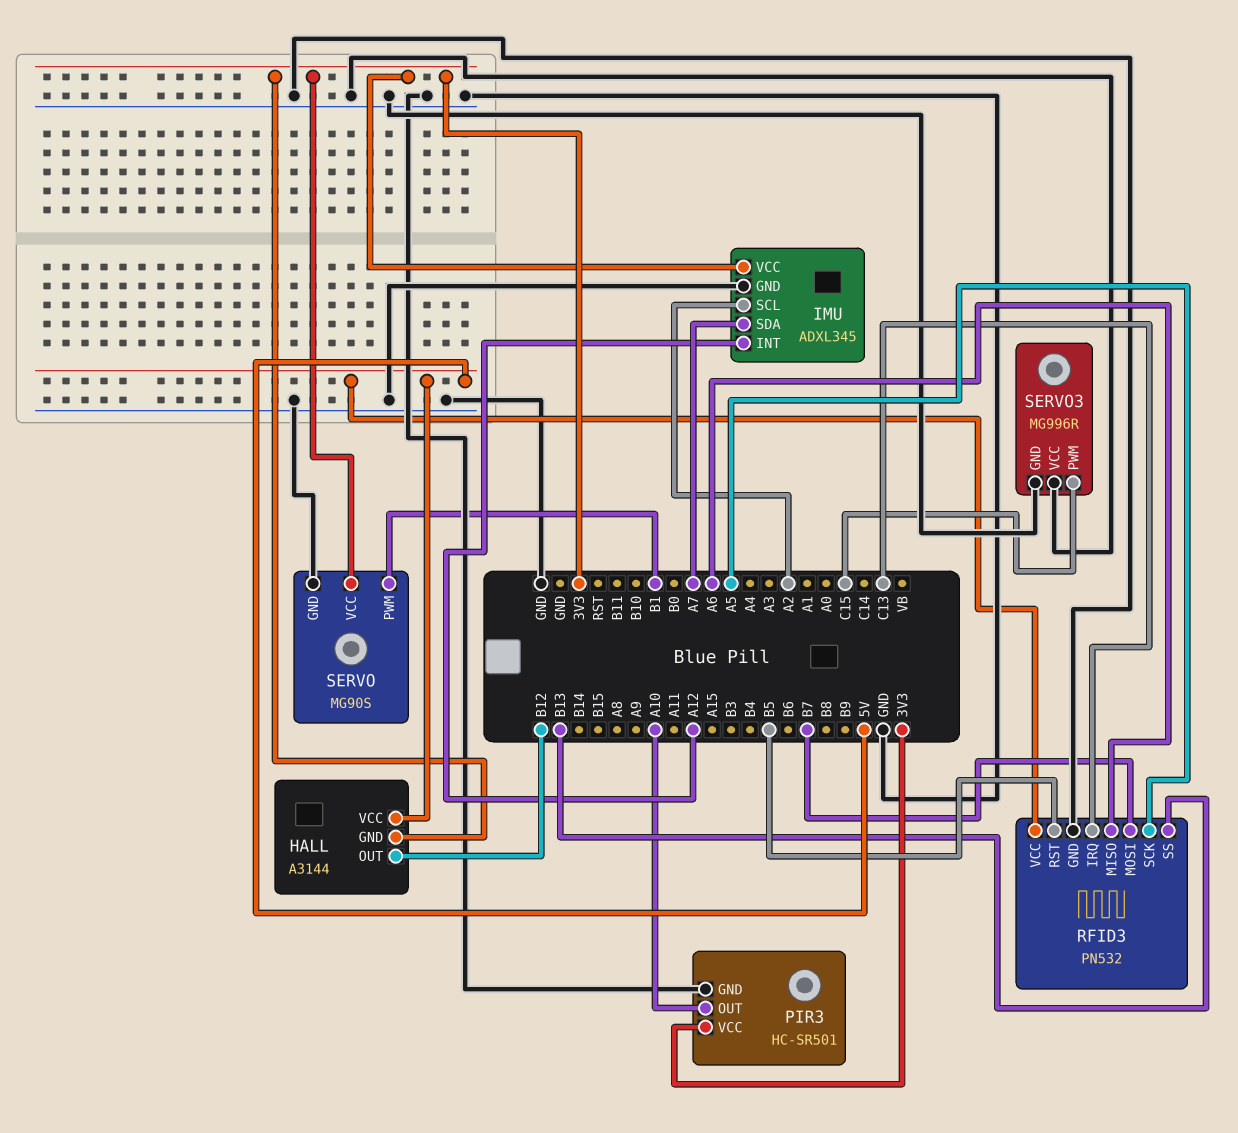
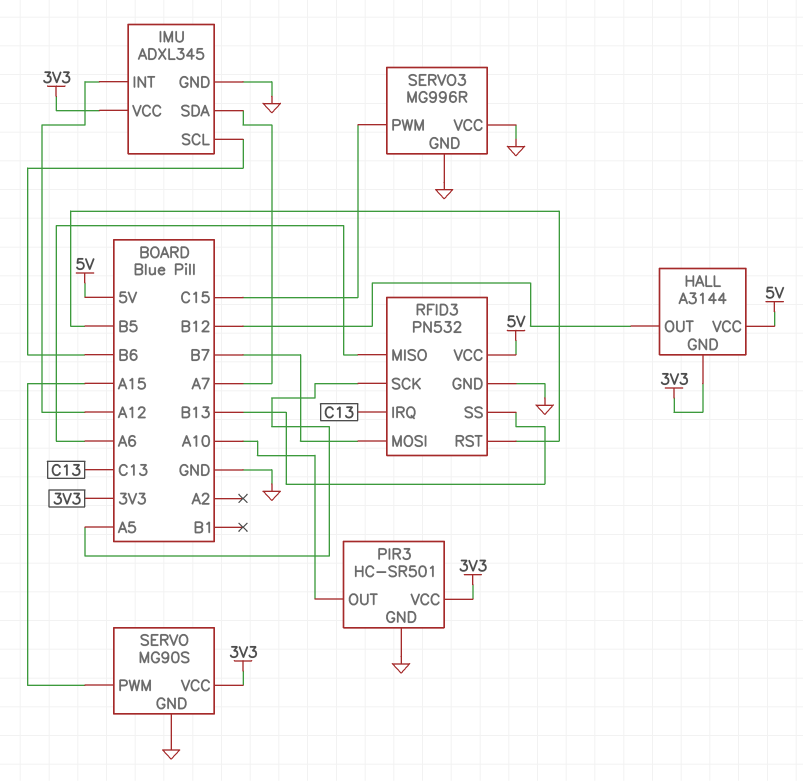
IMU pin SCL: A2 -> B6
SERVO pin PWM: B1 -> A15

